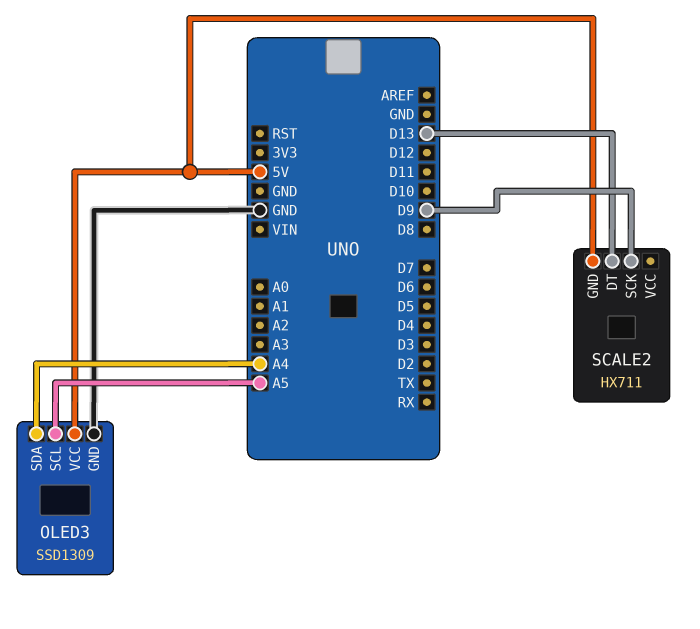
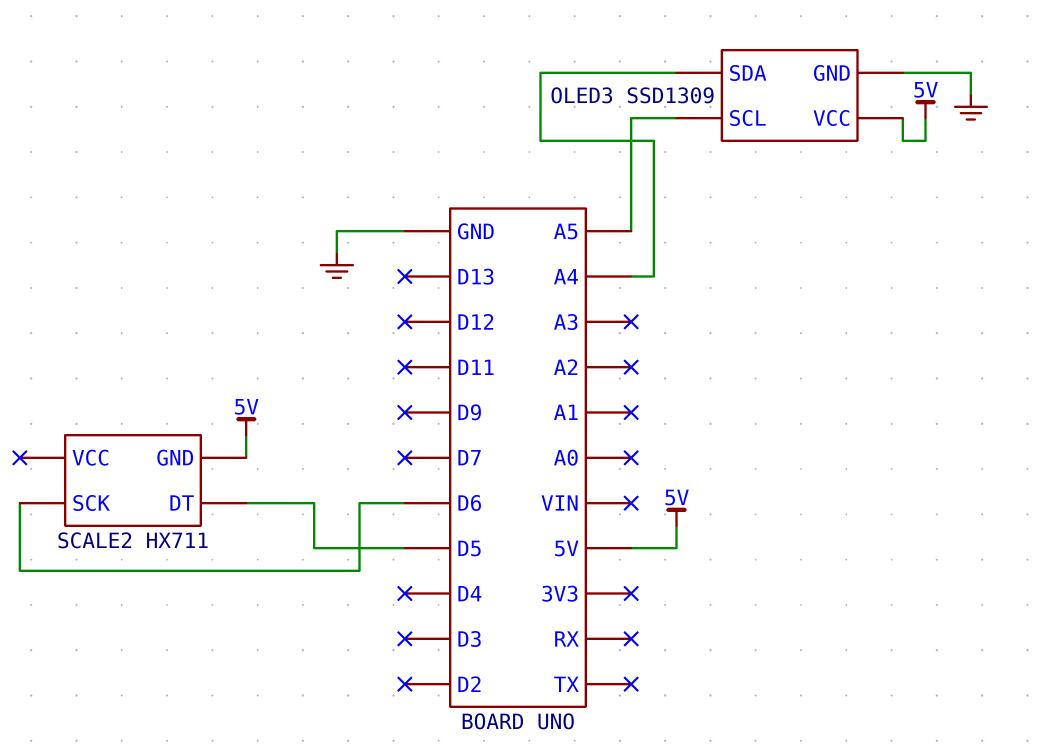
SCALE2 pin DT: D13 -> D5
SCALE2 pin SCK: D9 -> D6

